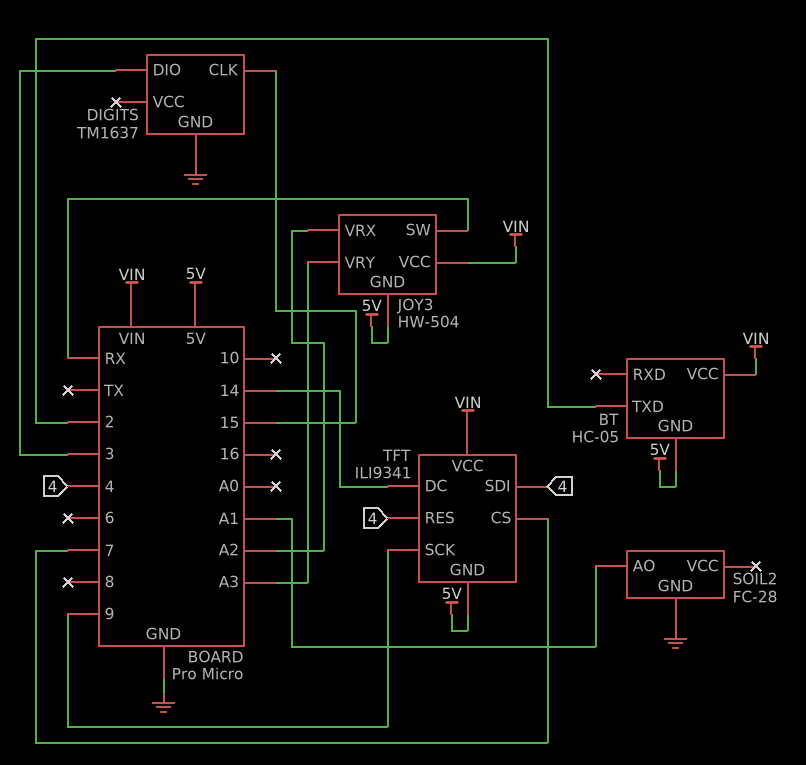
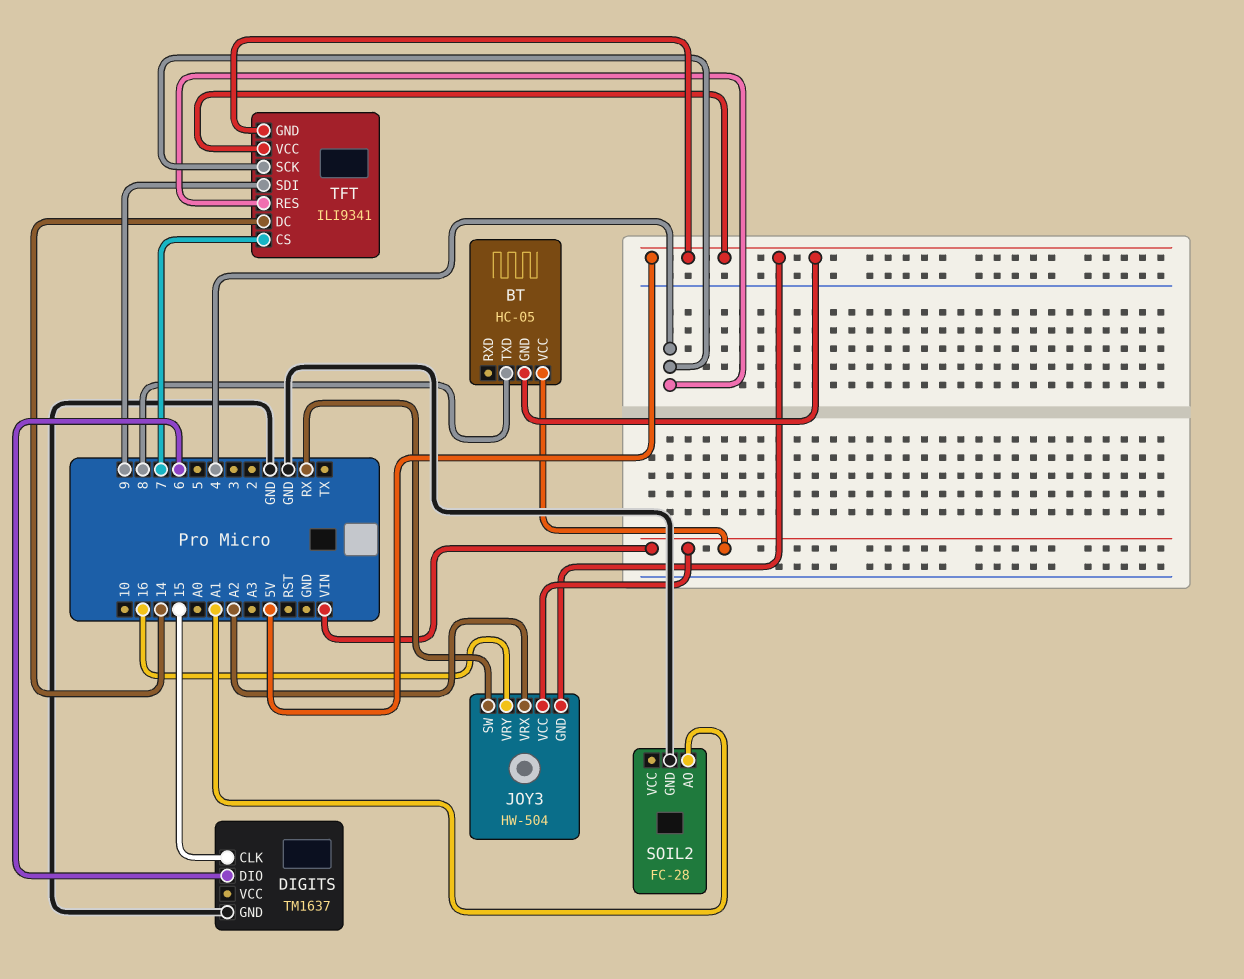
BT pin TXD: 2 -> 8
DIGITS pin DIO: 3 -> 6
JOY3 pin VRY: A3 -> 16
TFT pin SCK: 9 -> 4
TFT pin SDI: 4 -> 9
TFT pin VCC: VIN -> 5V

